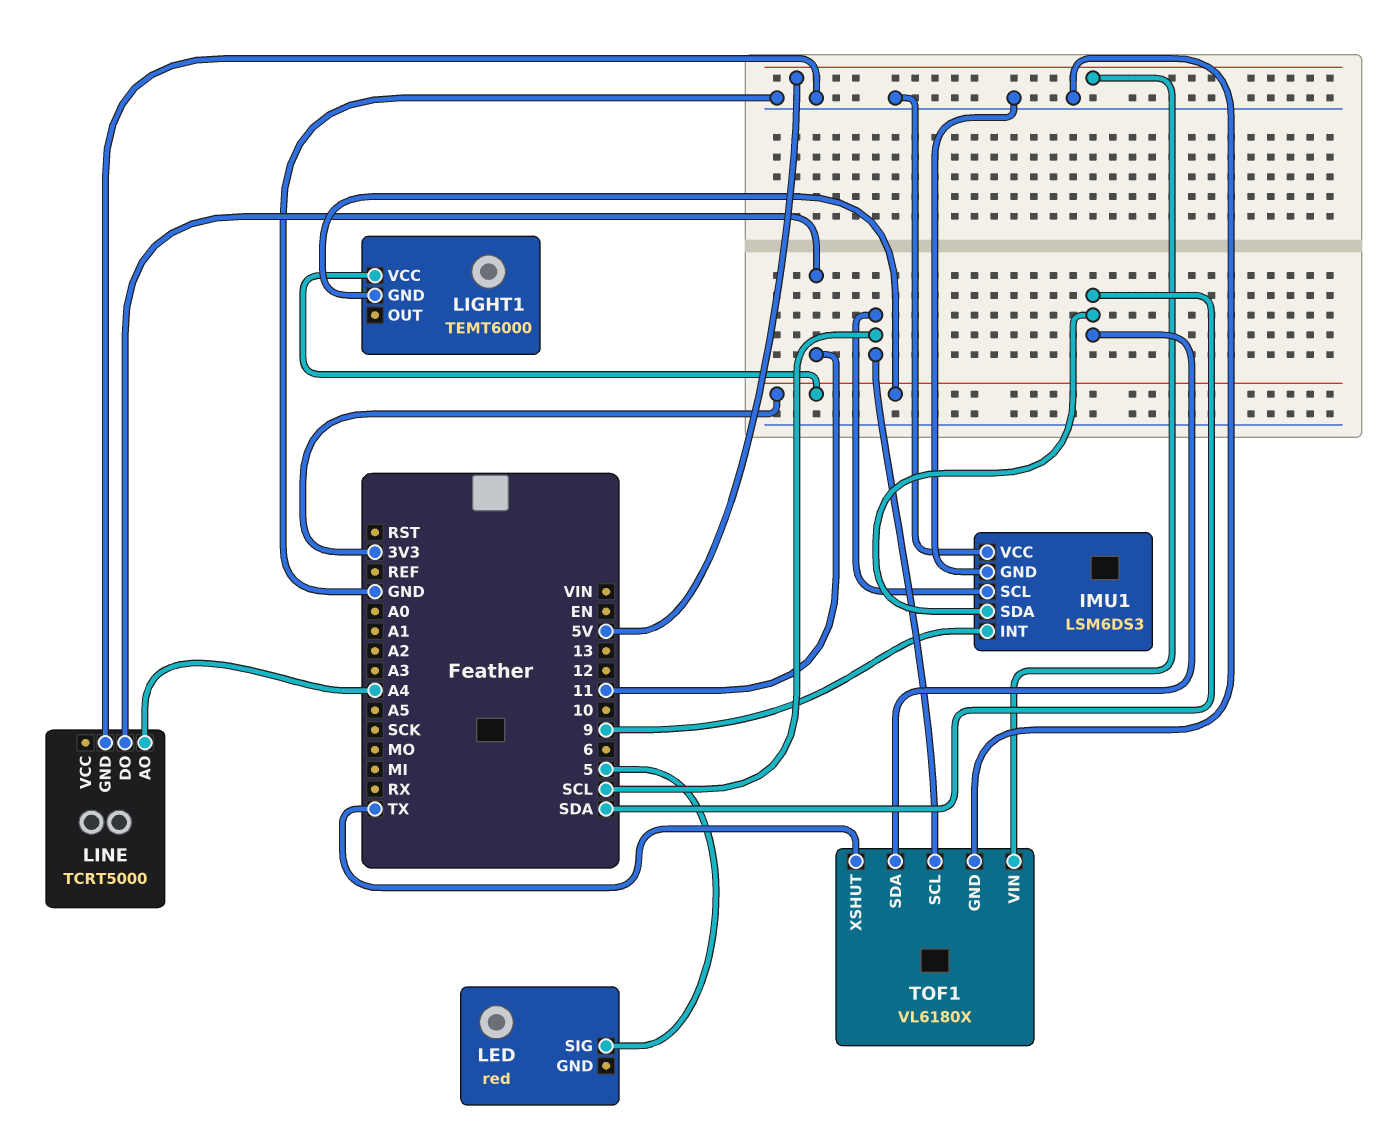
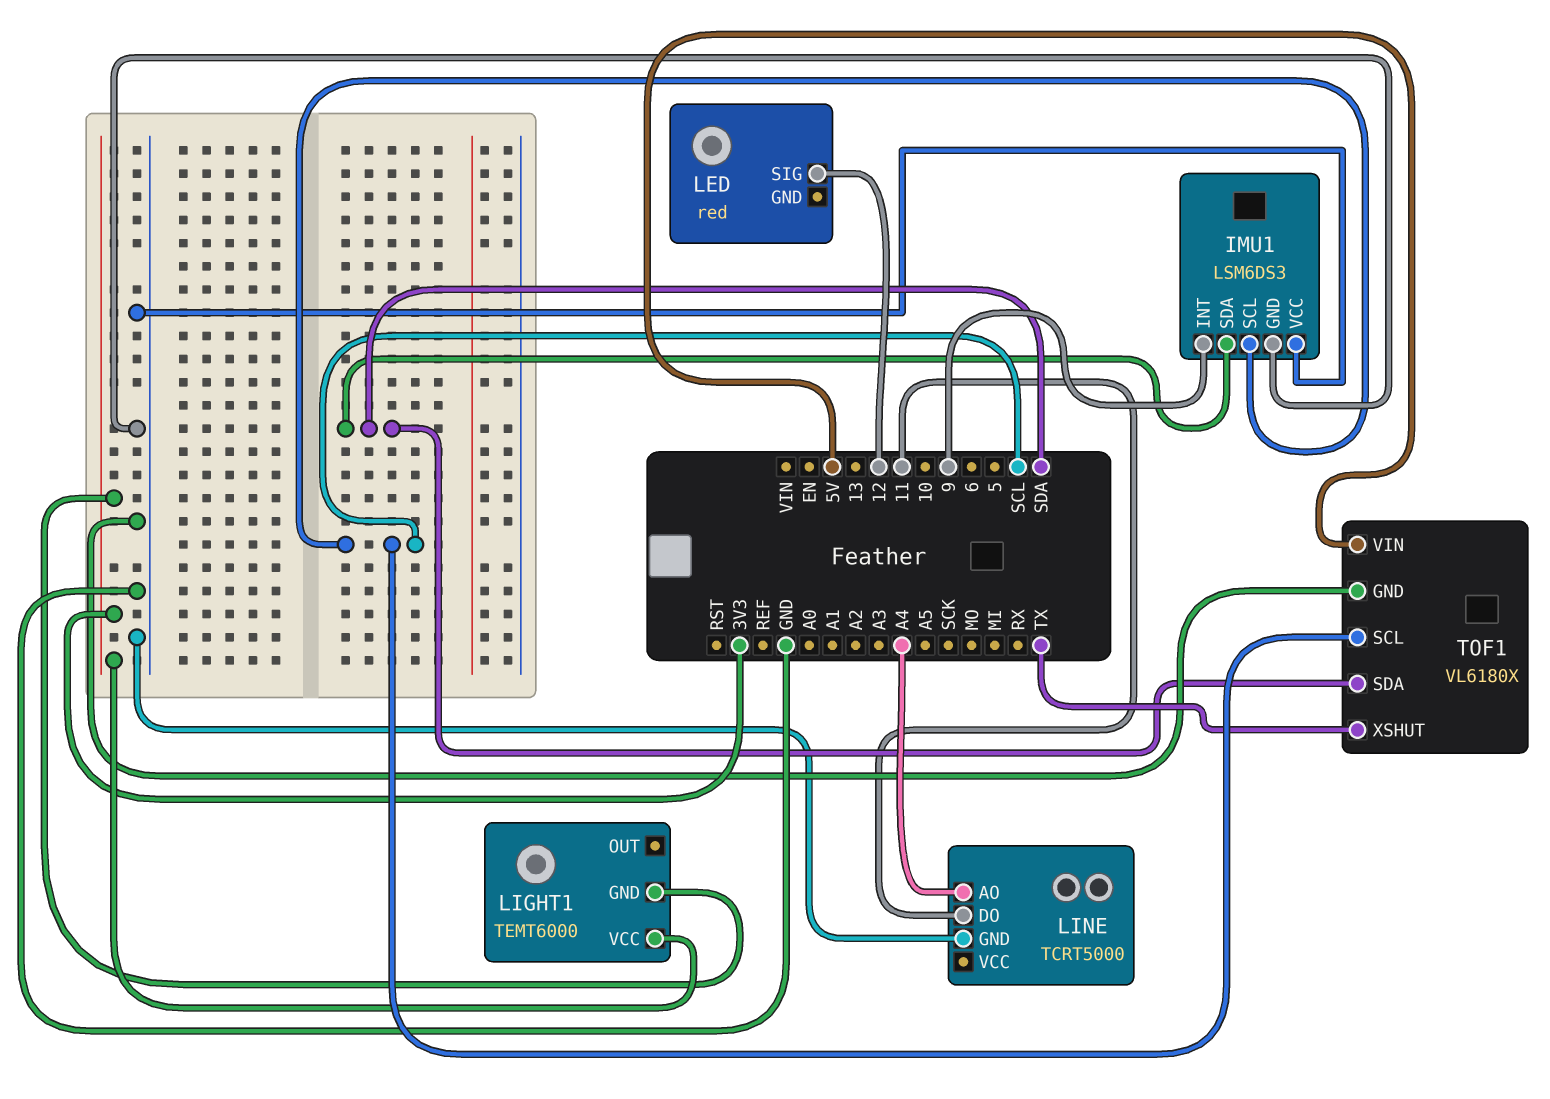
LED pin SIG: 5 -> 12

